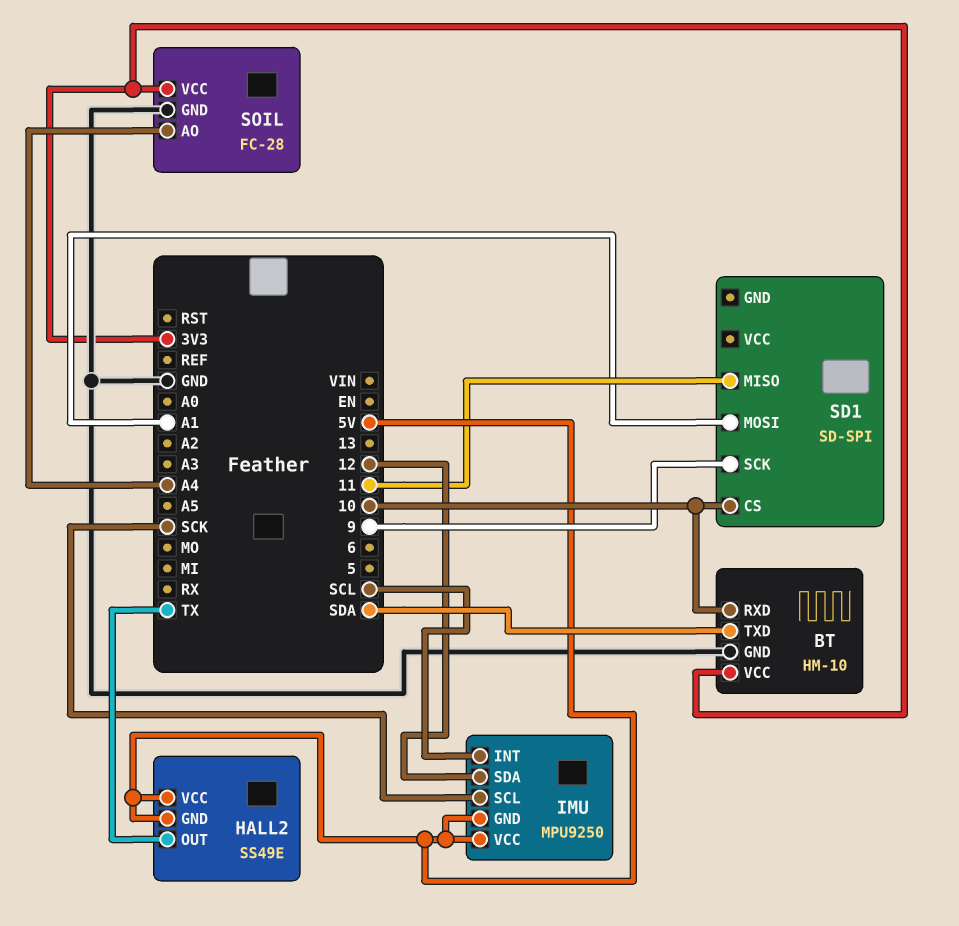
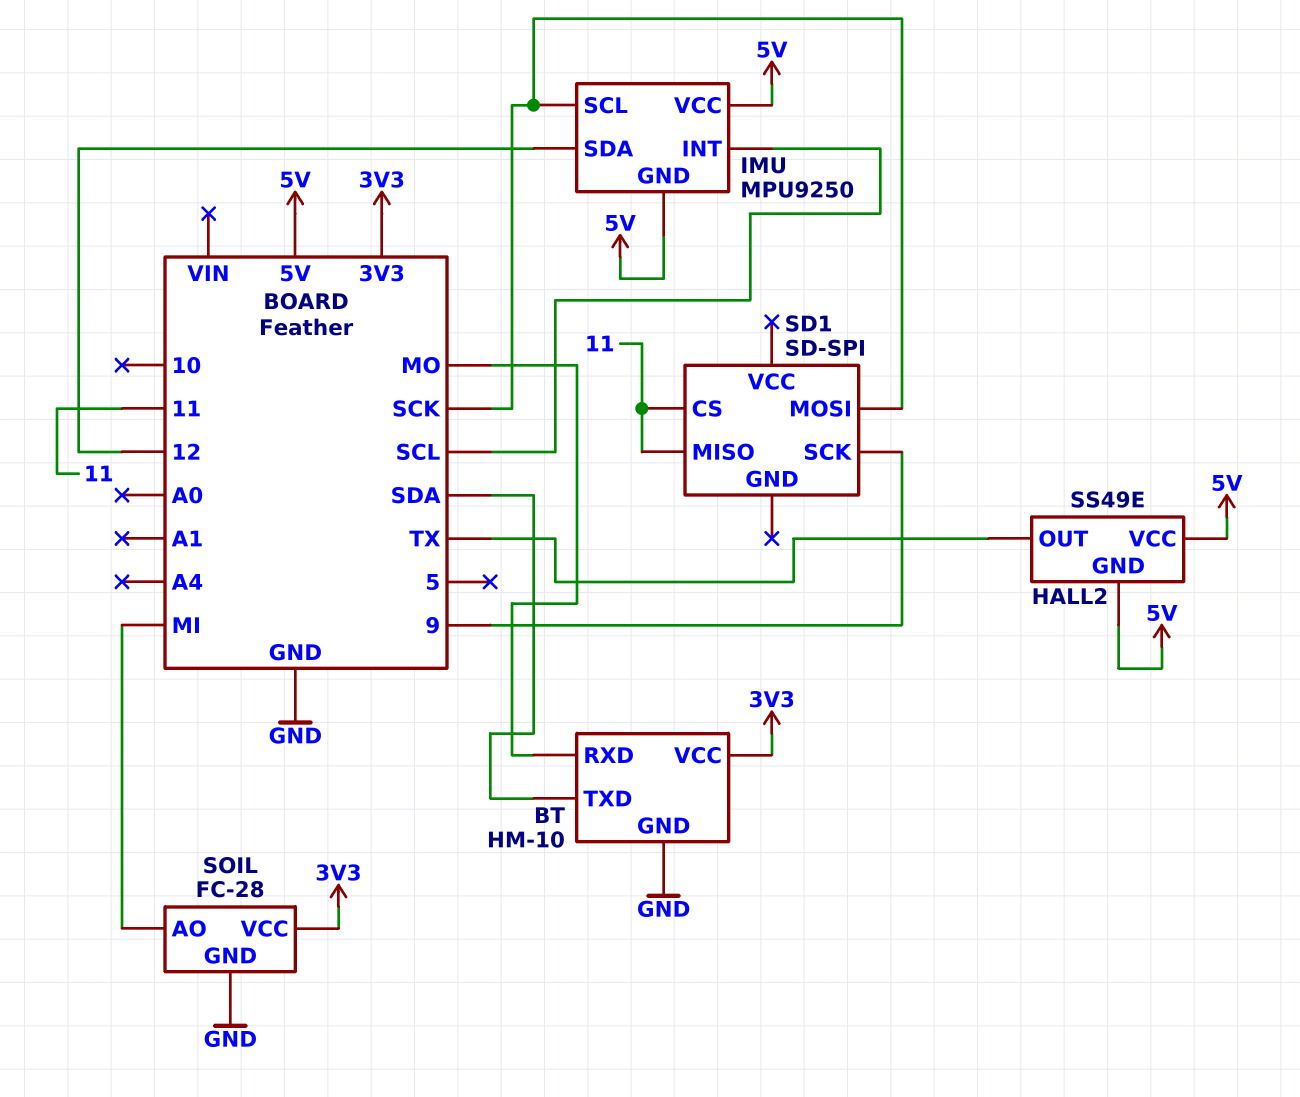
BT pin RXD: 10 -> MO
SD1 pin CS: 10 -> 11
SD1 pin MOSI: A1 -> SCK
SOIL pin AO: A4 -> MI

